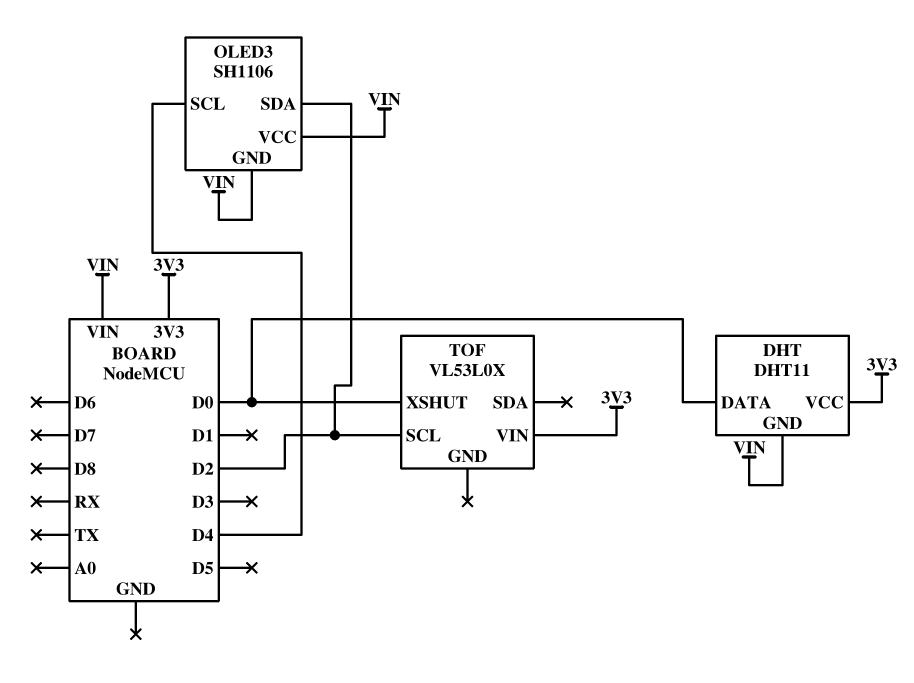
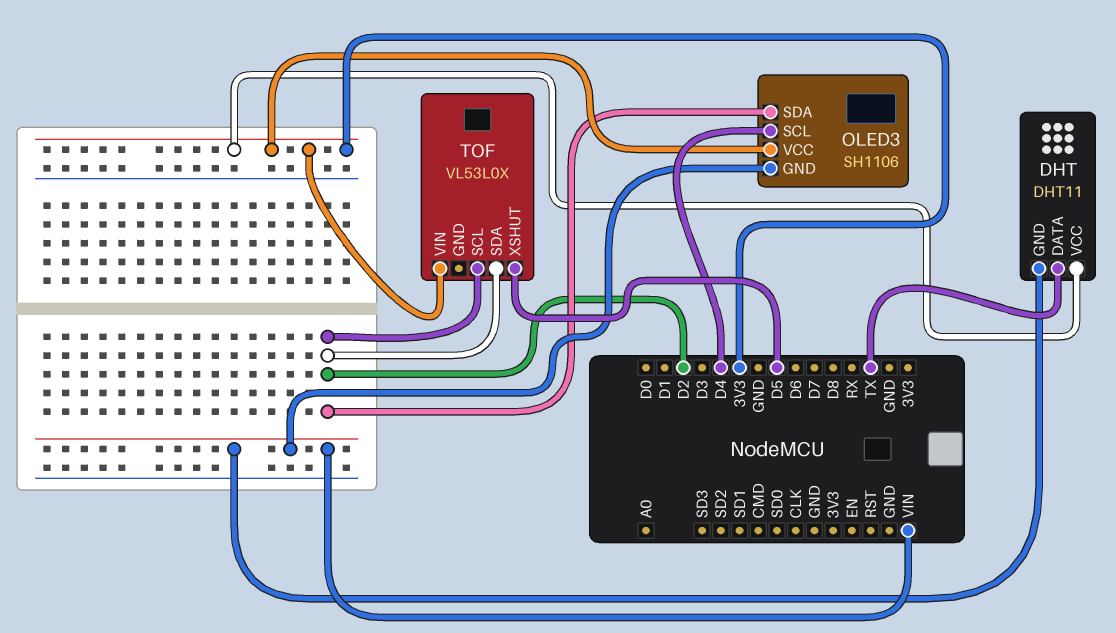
DHT pin DATA: D0 -> TX
OLED3 pin VCC: VIN -> 3V3
TOF pin SDA: none -> D2
TOF pin XSHUT: D0 -> D5

